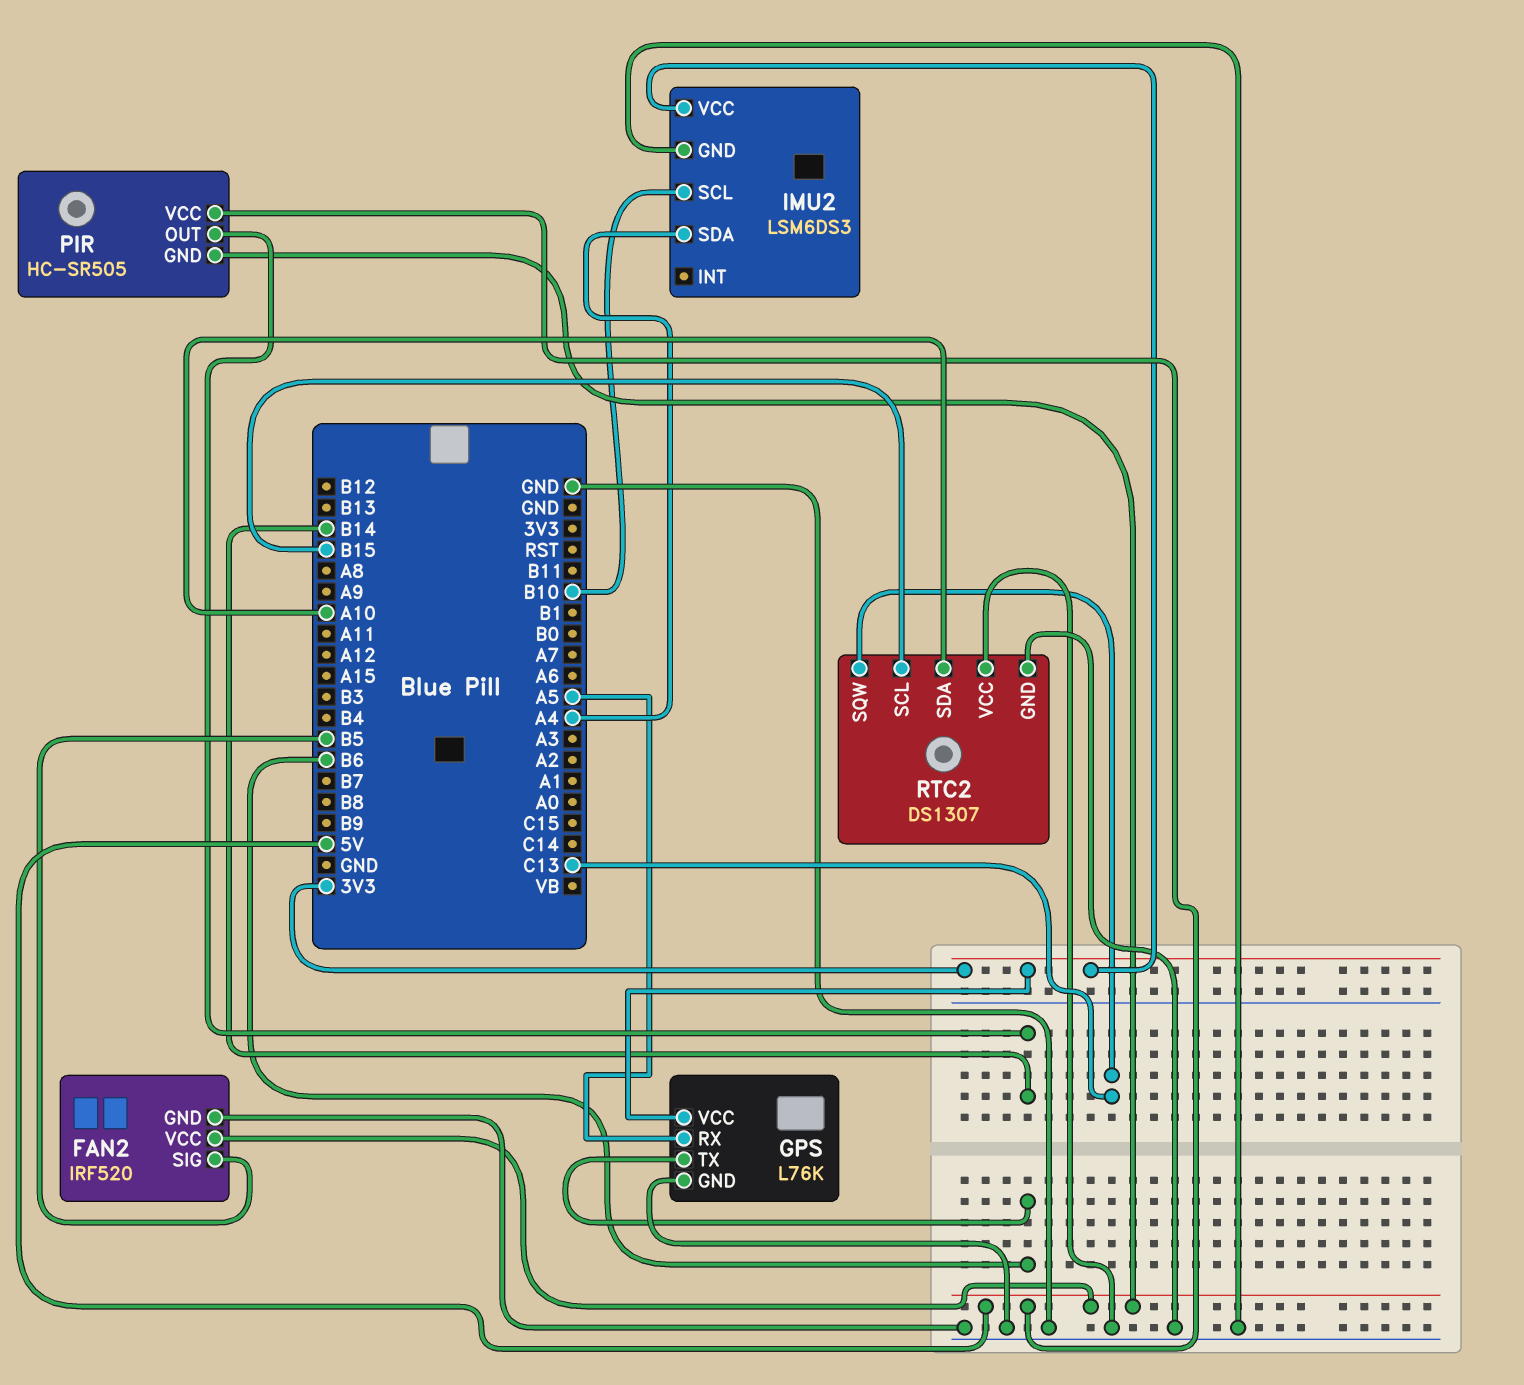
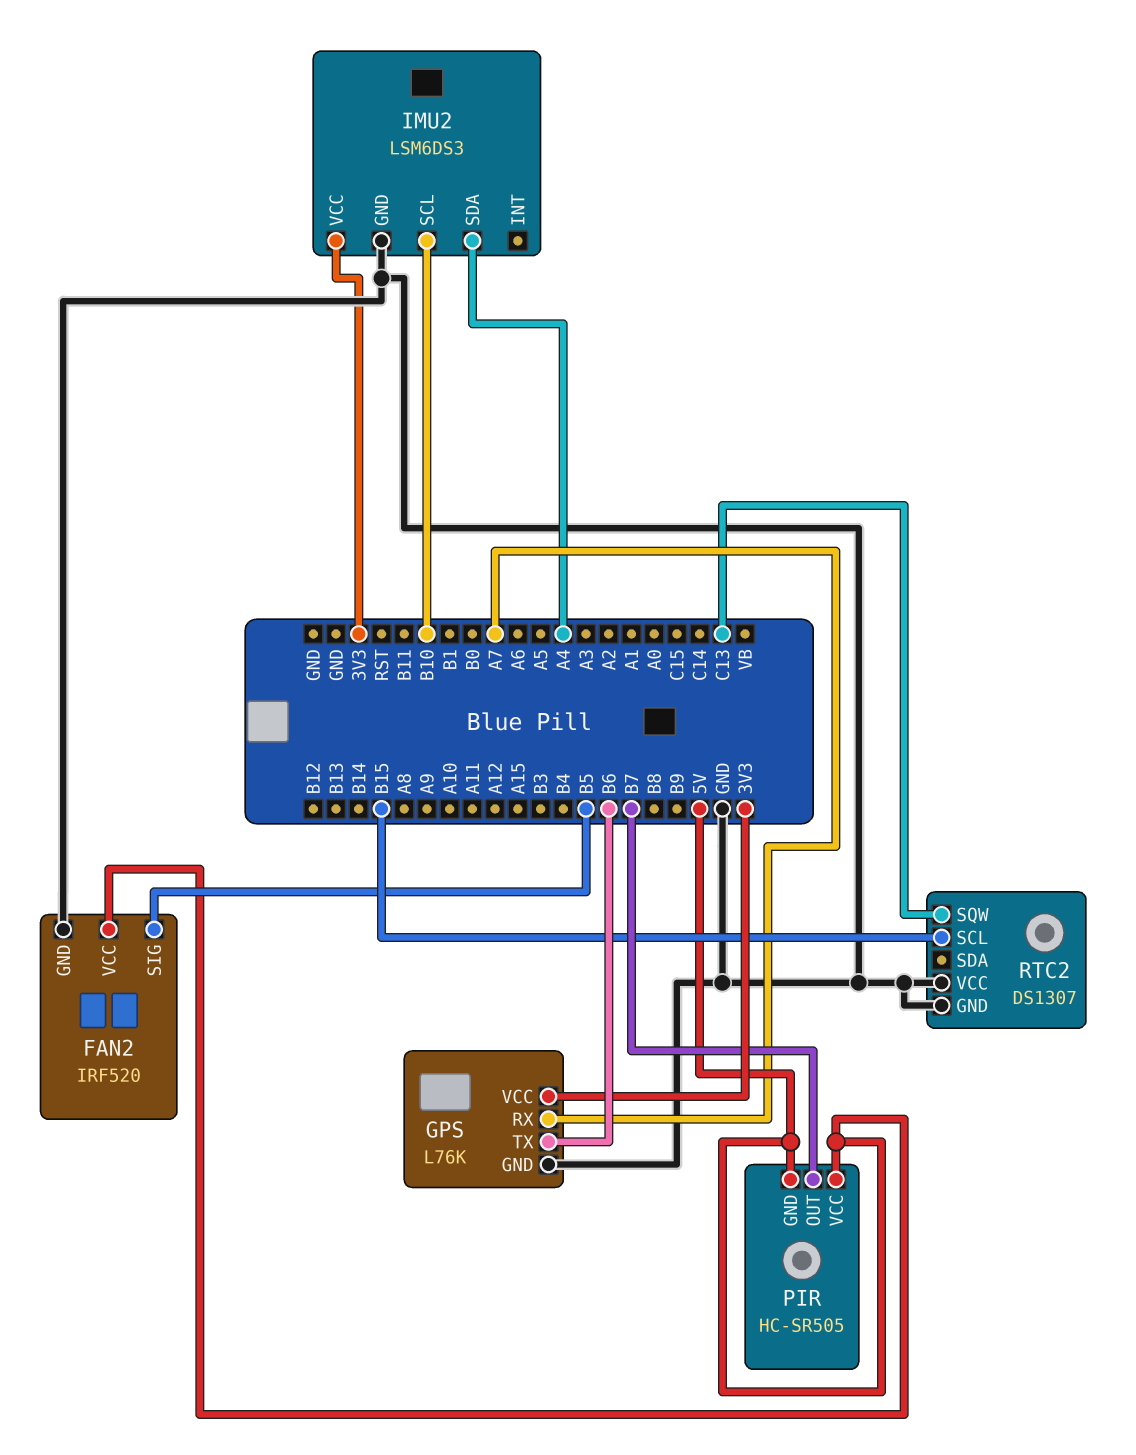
GPS pin RX: A5 -> A7
PIR pin OUT: B14 -> B7
RTC2 pin SDA: A10 -> none

